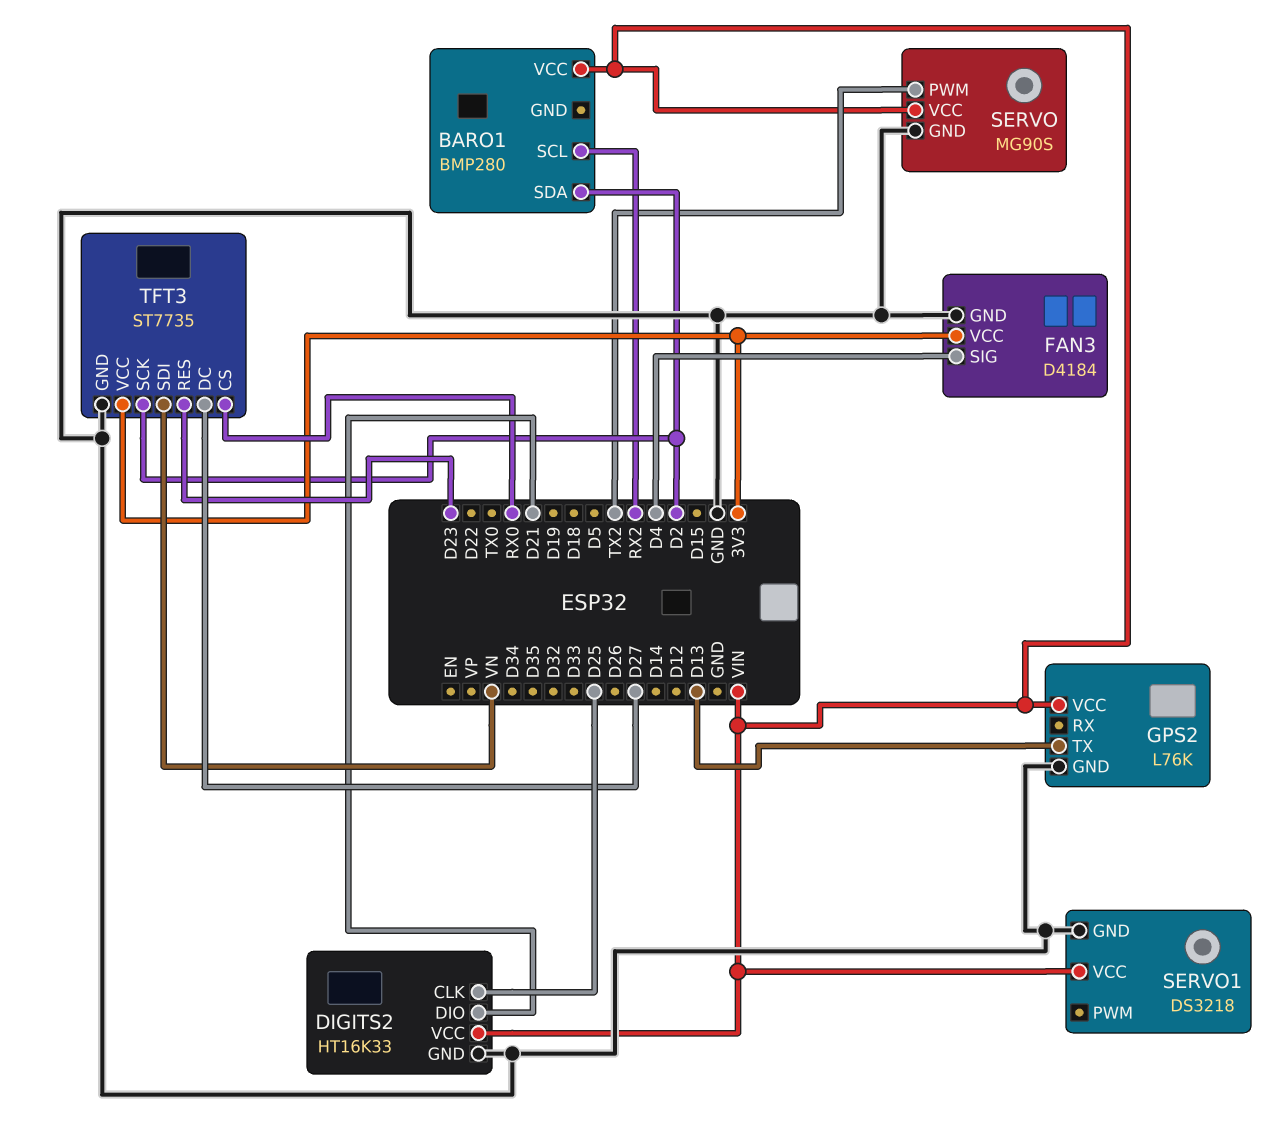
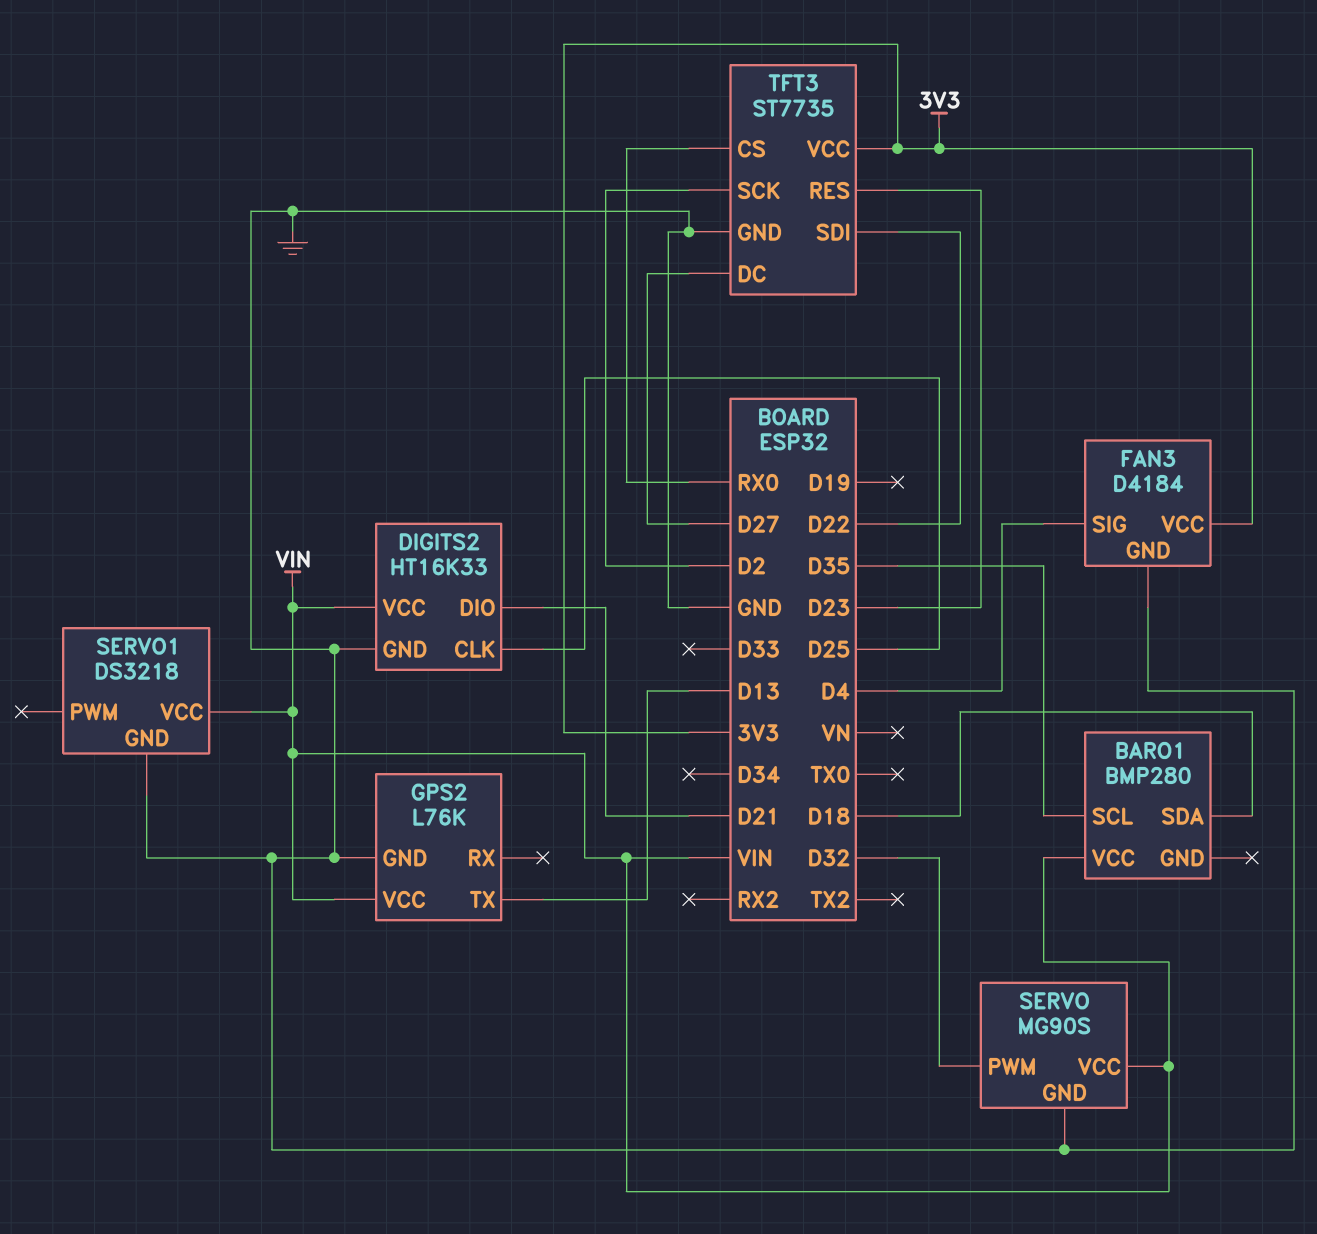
BARO1 pin SCL: RX2 -> D35
BARO1 pin SDA: D2 -> D18
SERVO pin PWM: TX2 -> D32
TFT3 pin SDI: VN -> D22

